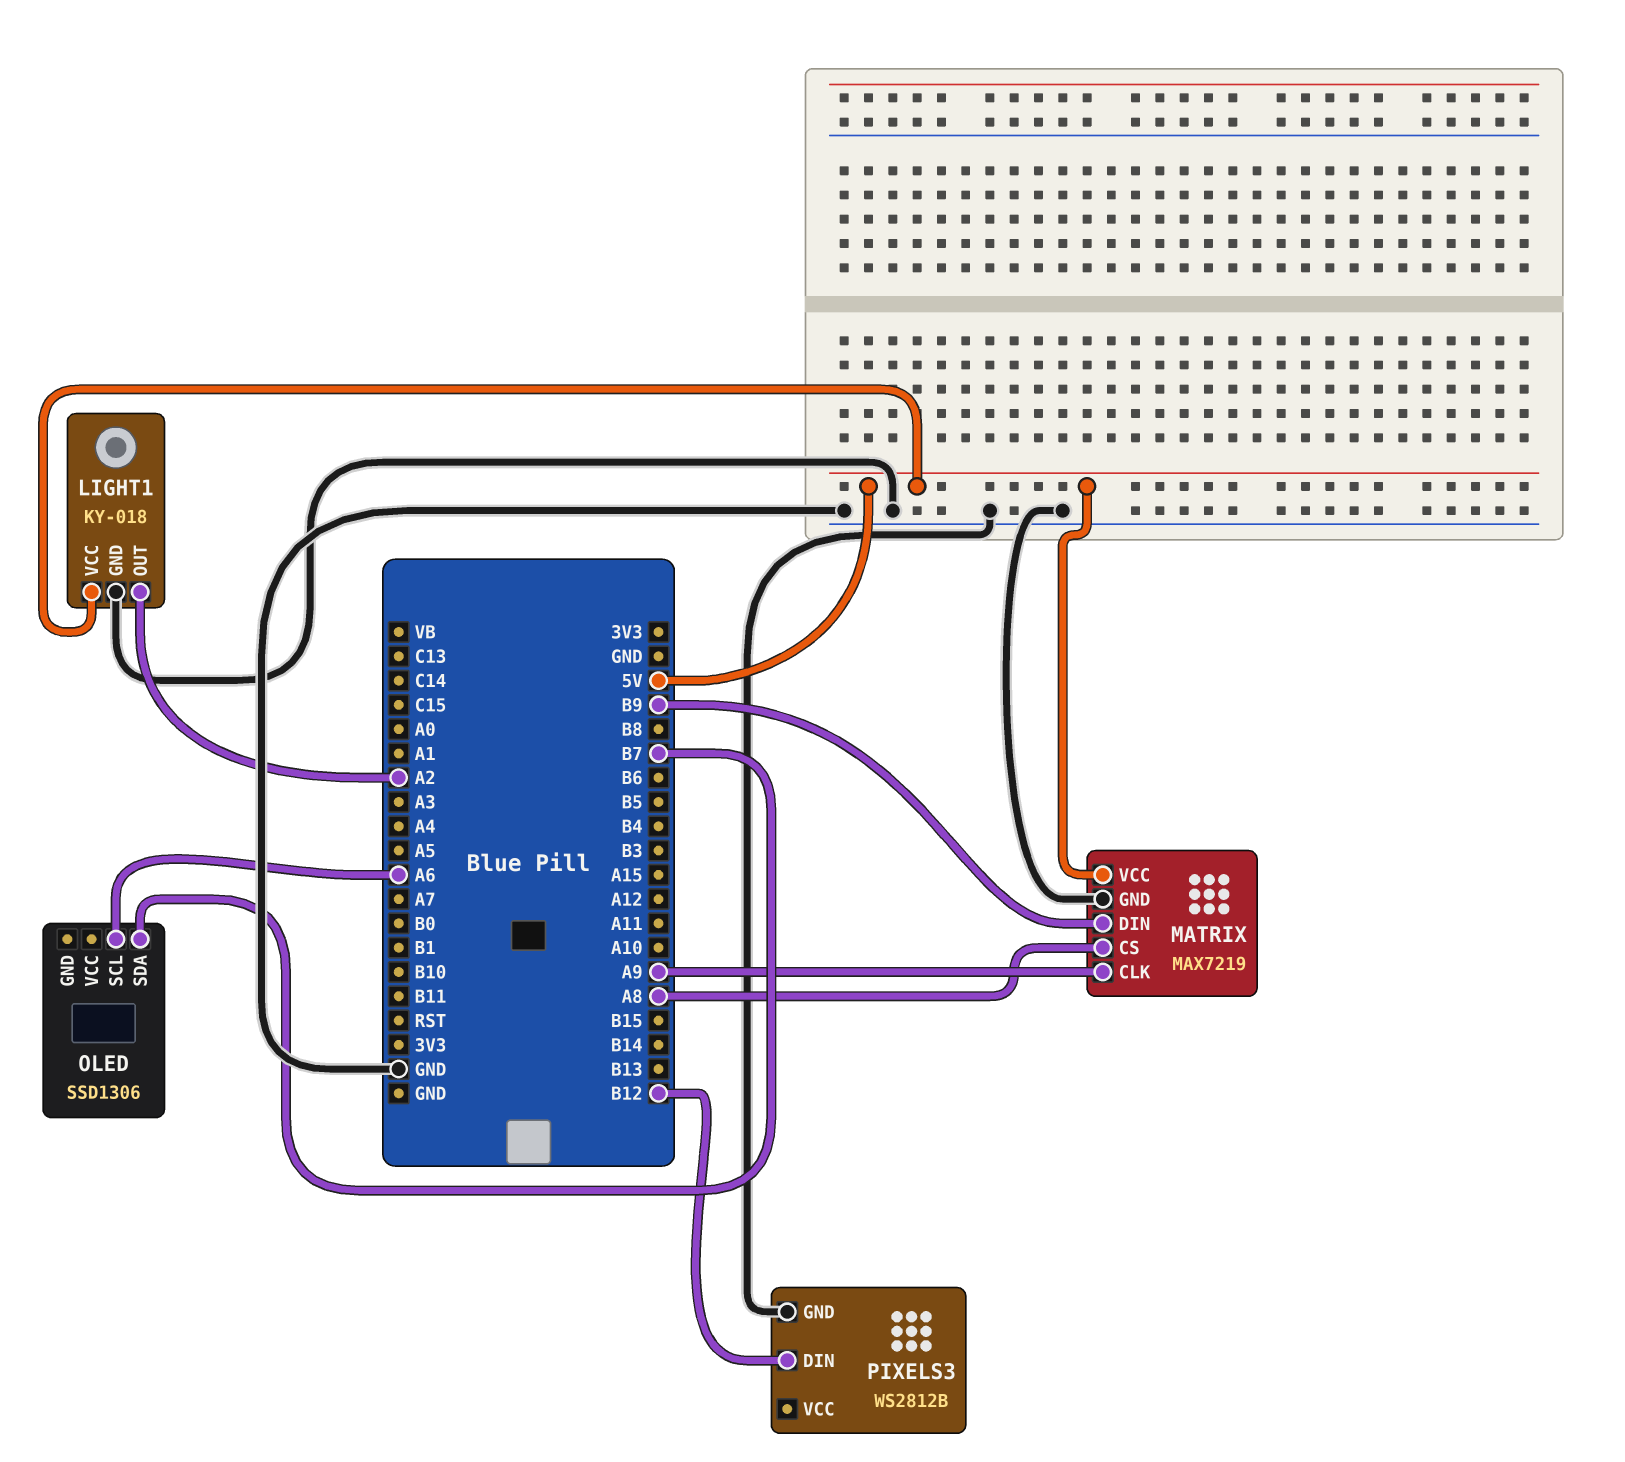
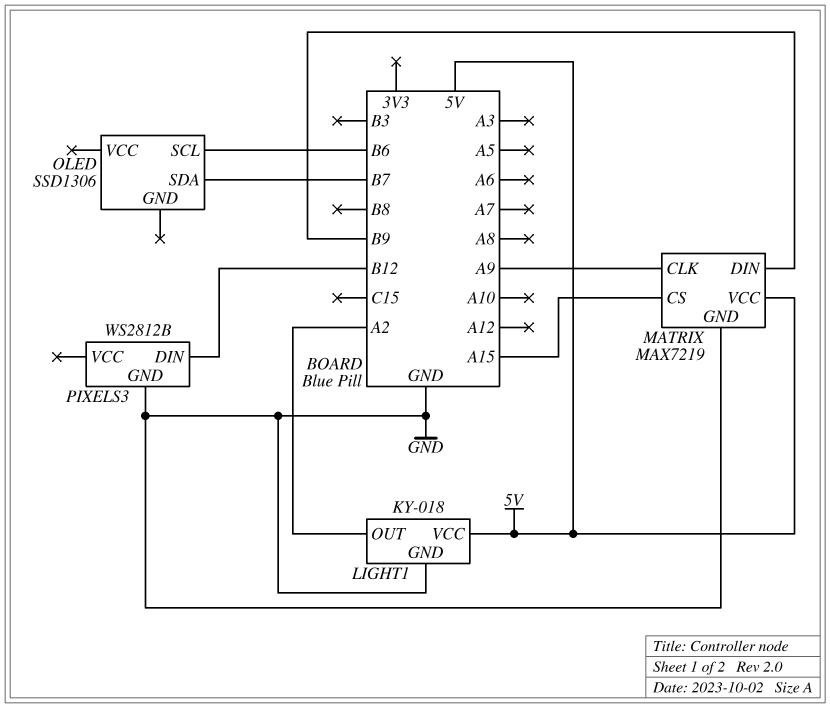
MATRIX pin CS: A8 -> A15
OLED pin SCL: A6 -> B6

